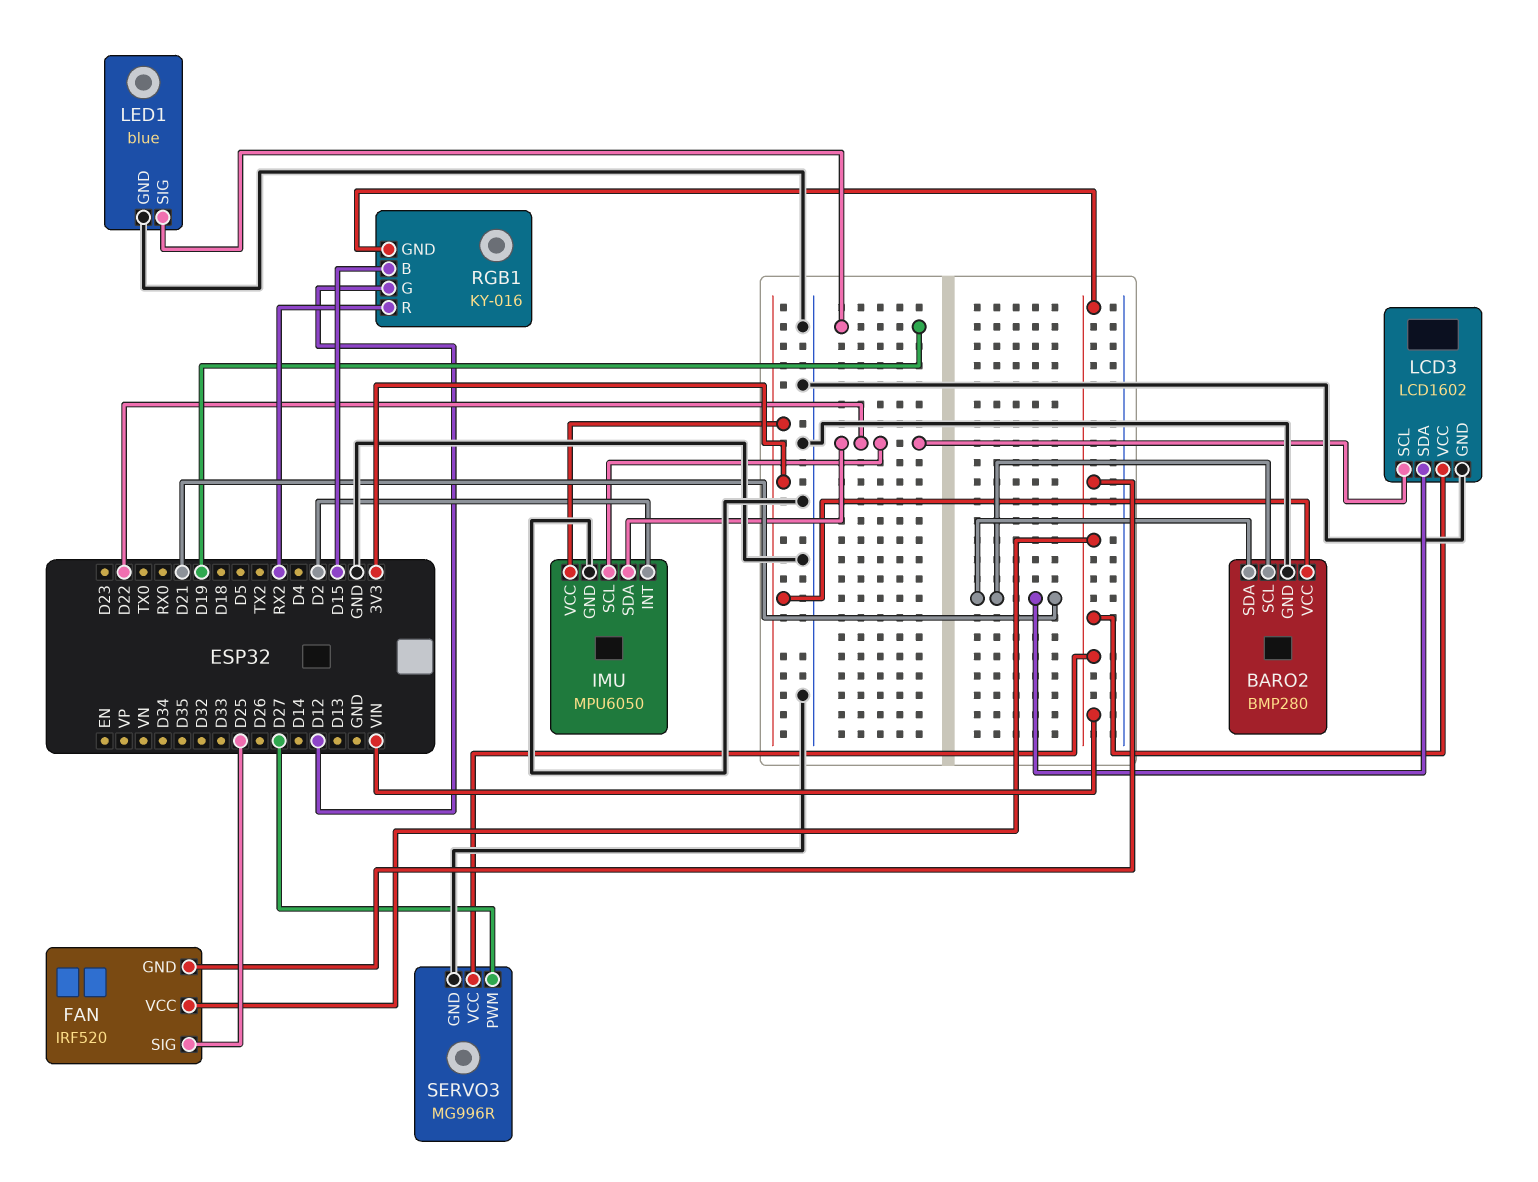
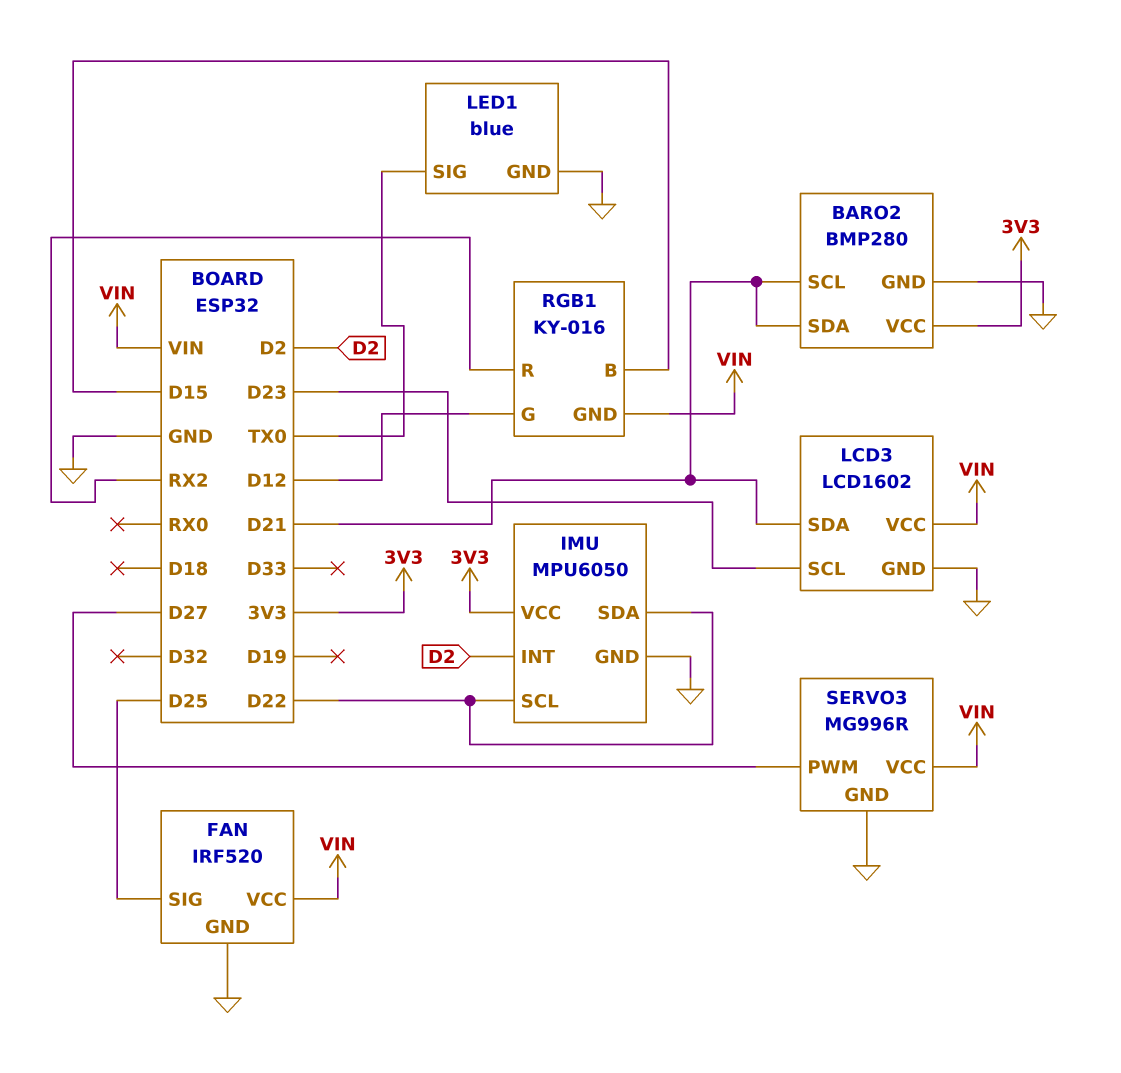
FAN pin GND: VIN -> GND
LCD3 pin SCL: D22 -> D23
LED1 pin SIG: D19 -> TX0

